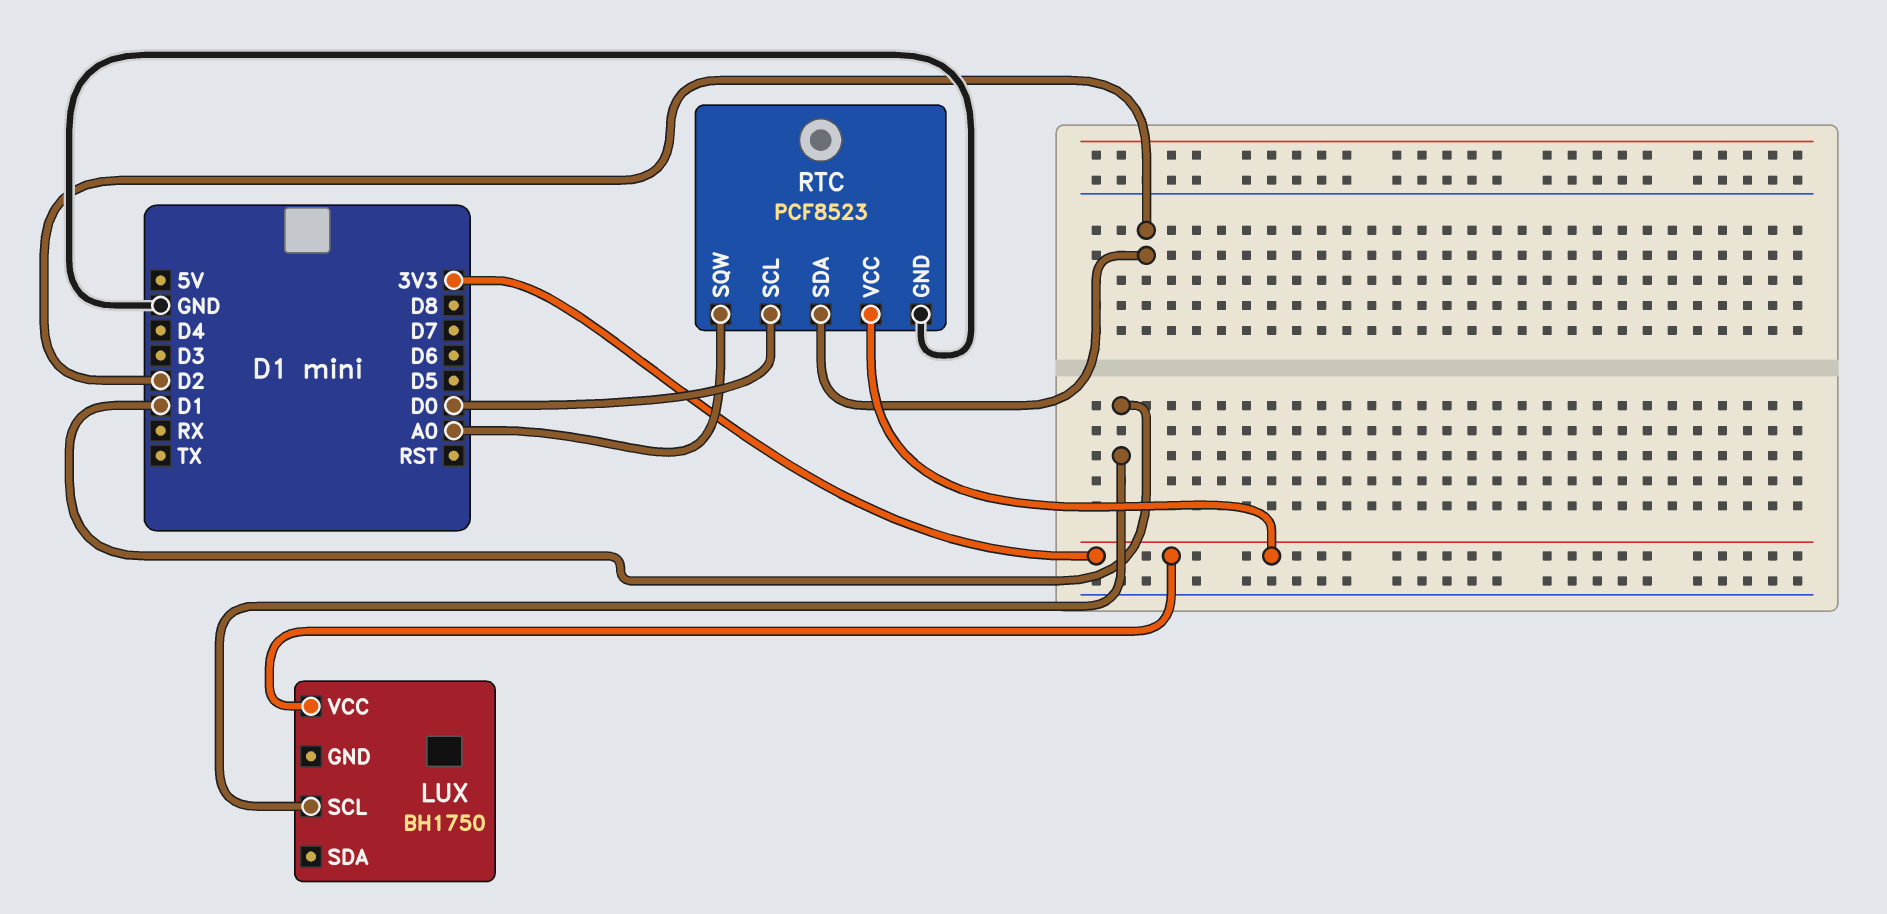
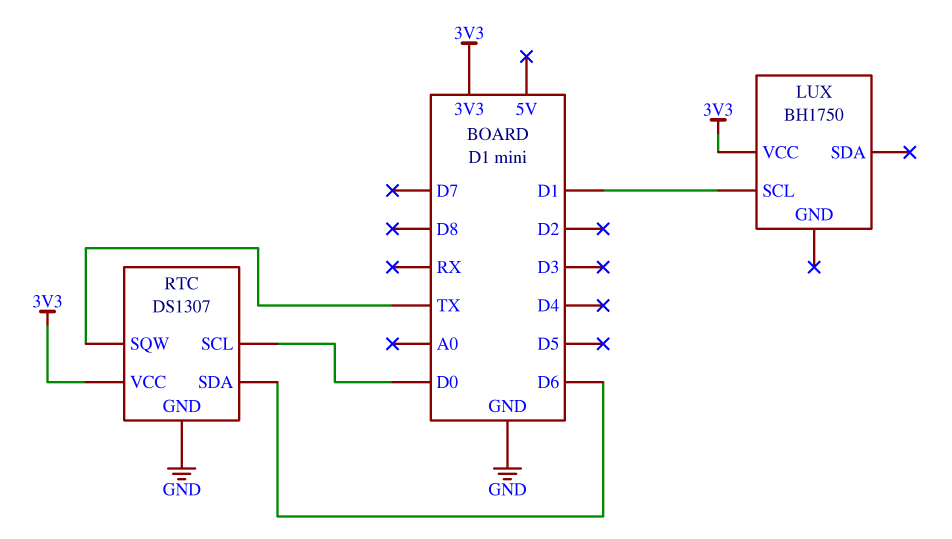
RTC: PCF8523 -> DS1307
RTC pin SDA: D2 -> D6
RTC pin SQW: A0 -> TX

